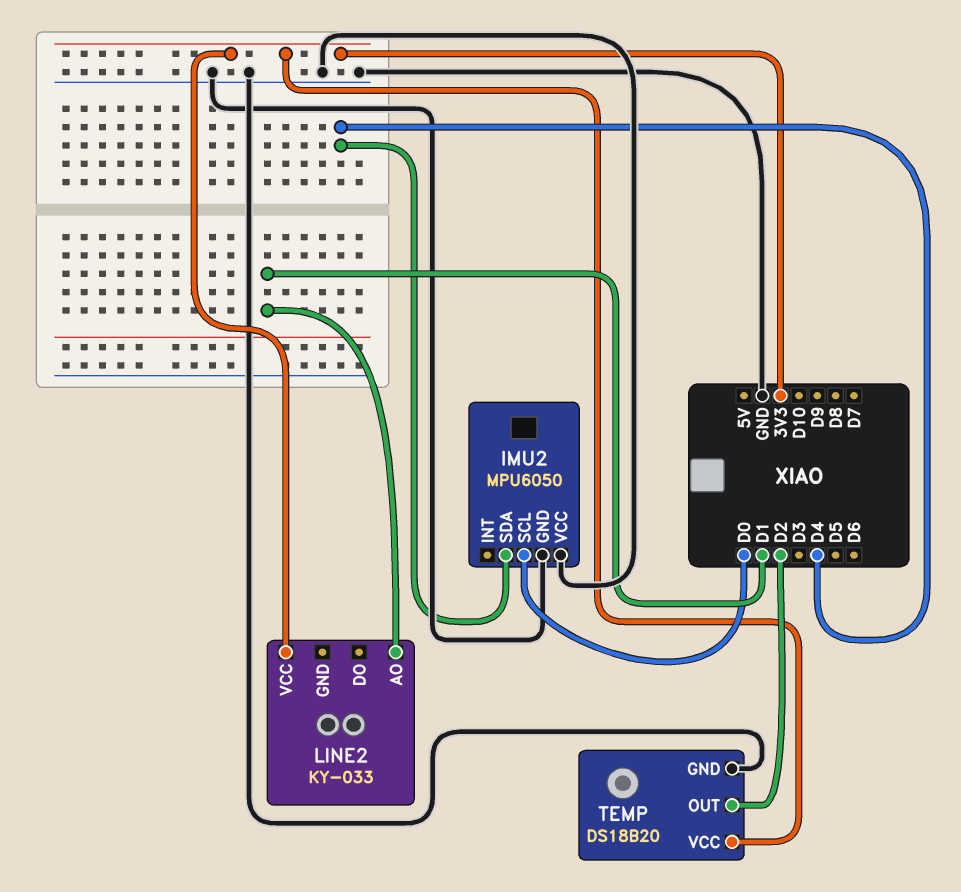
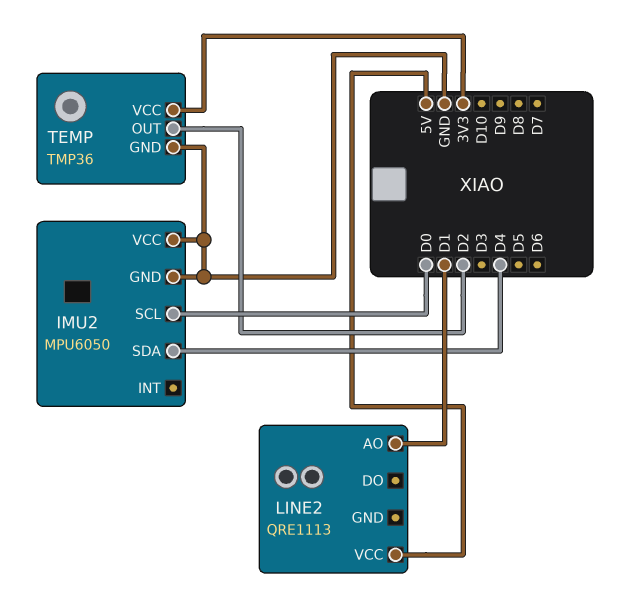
LINE2: KY-033 -> QRE1113
LINE2 pin VCC: 3V3 -> 5V
TEMP: DS18B20 -> TMP36

